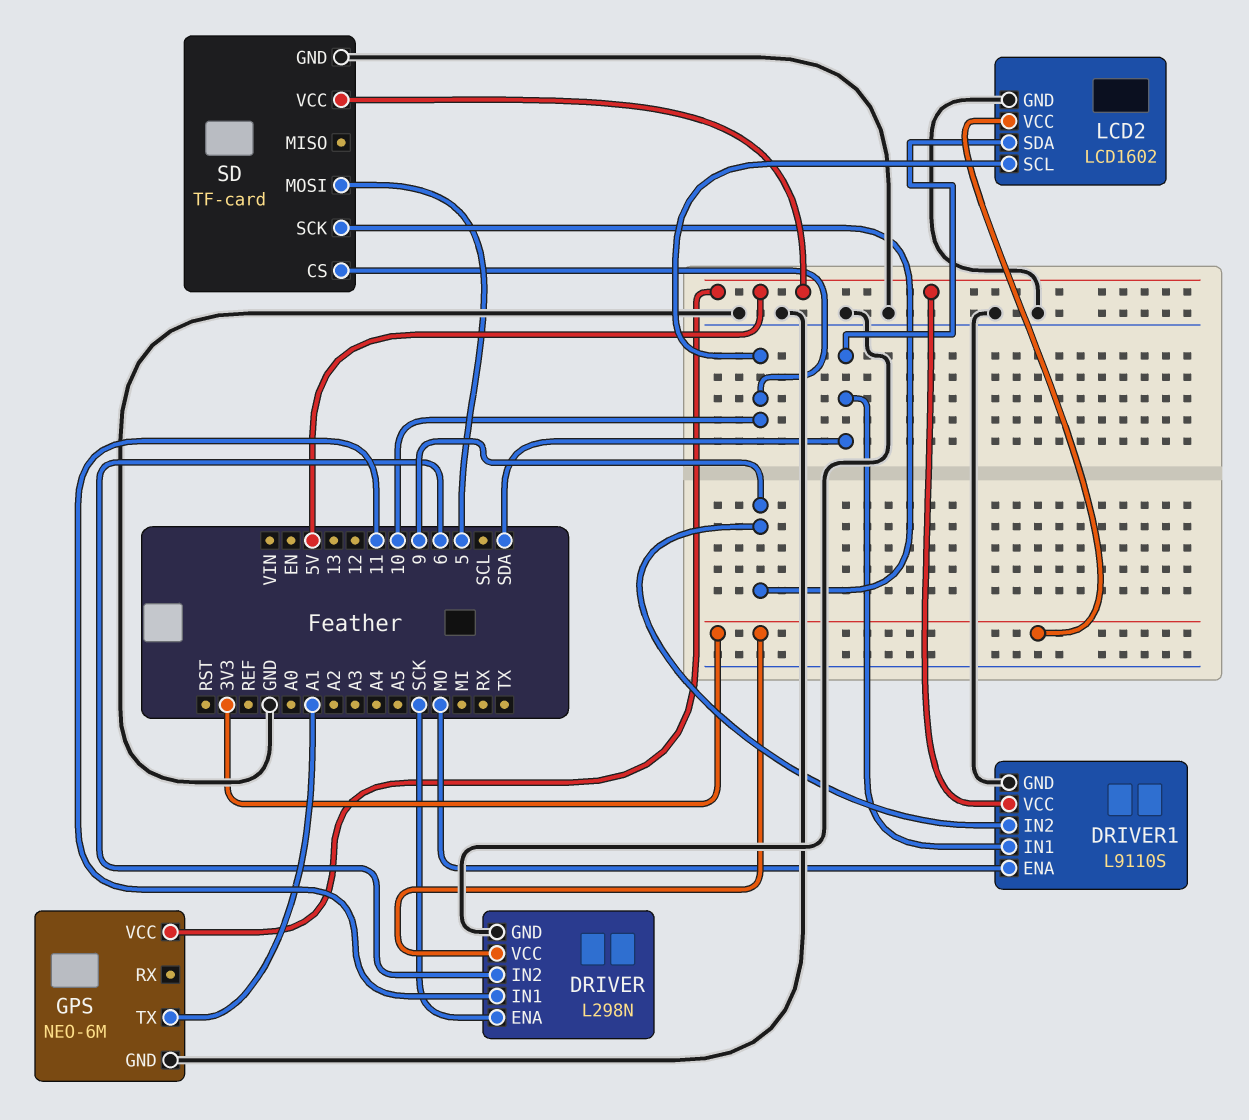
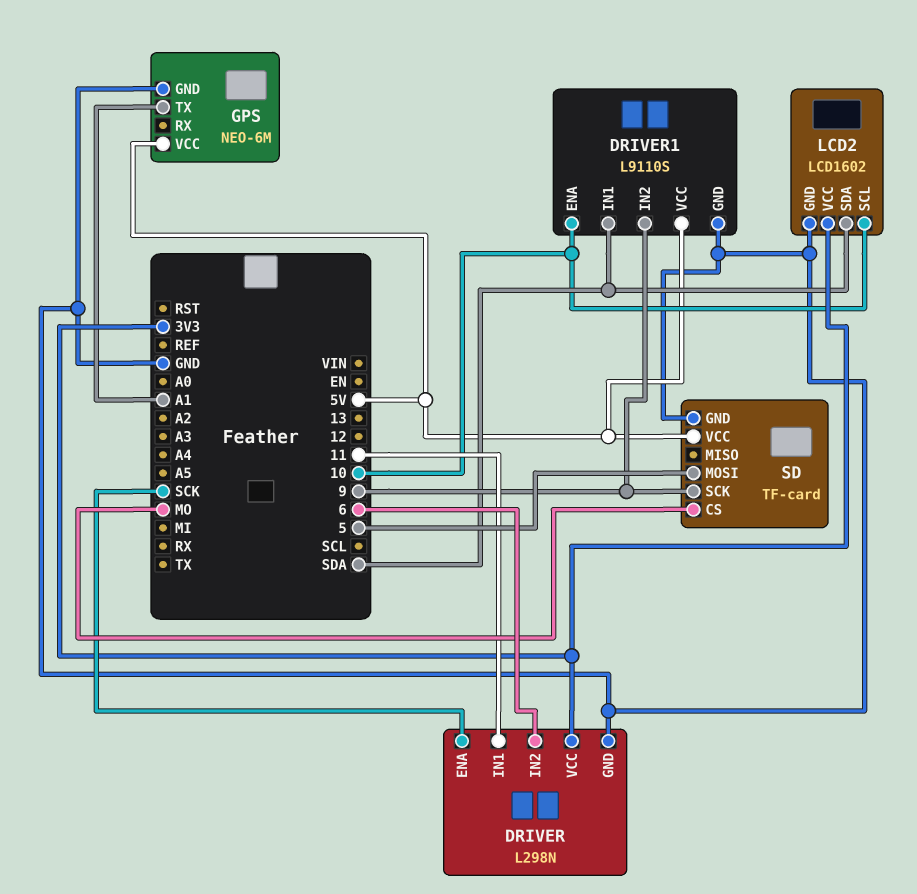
DRIVER1 pin ENA: MO -> 10
SD pin CS: 10 -> MO

